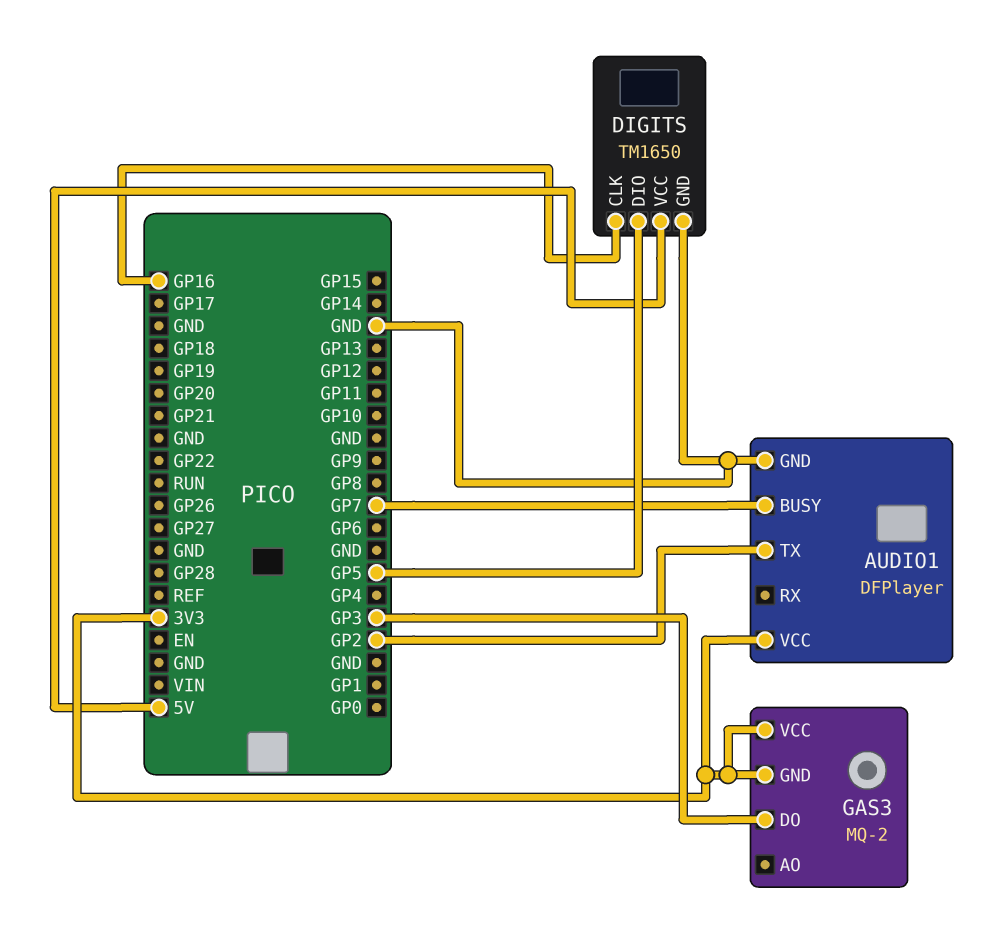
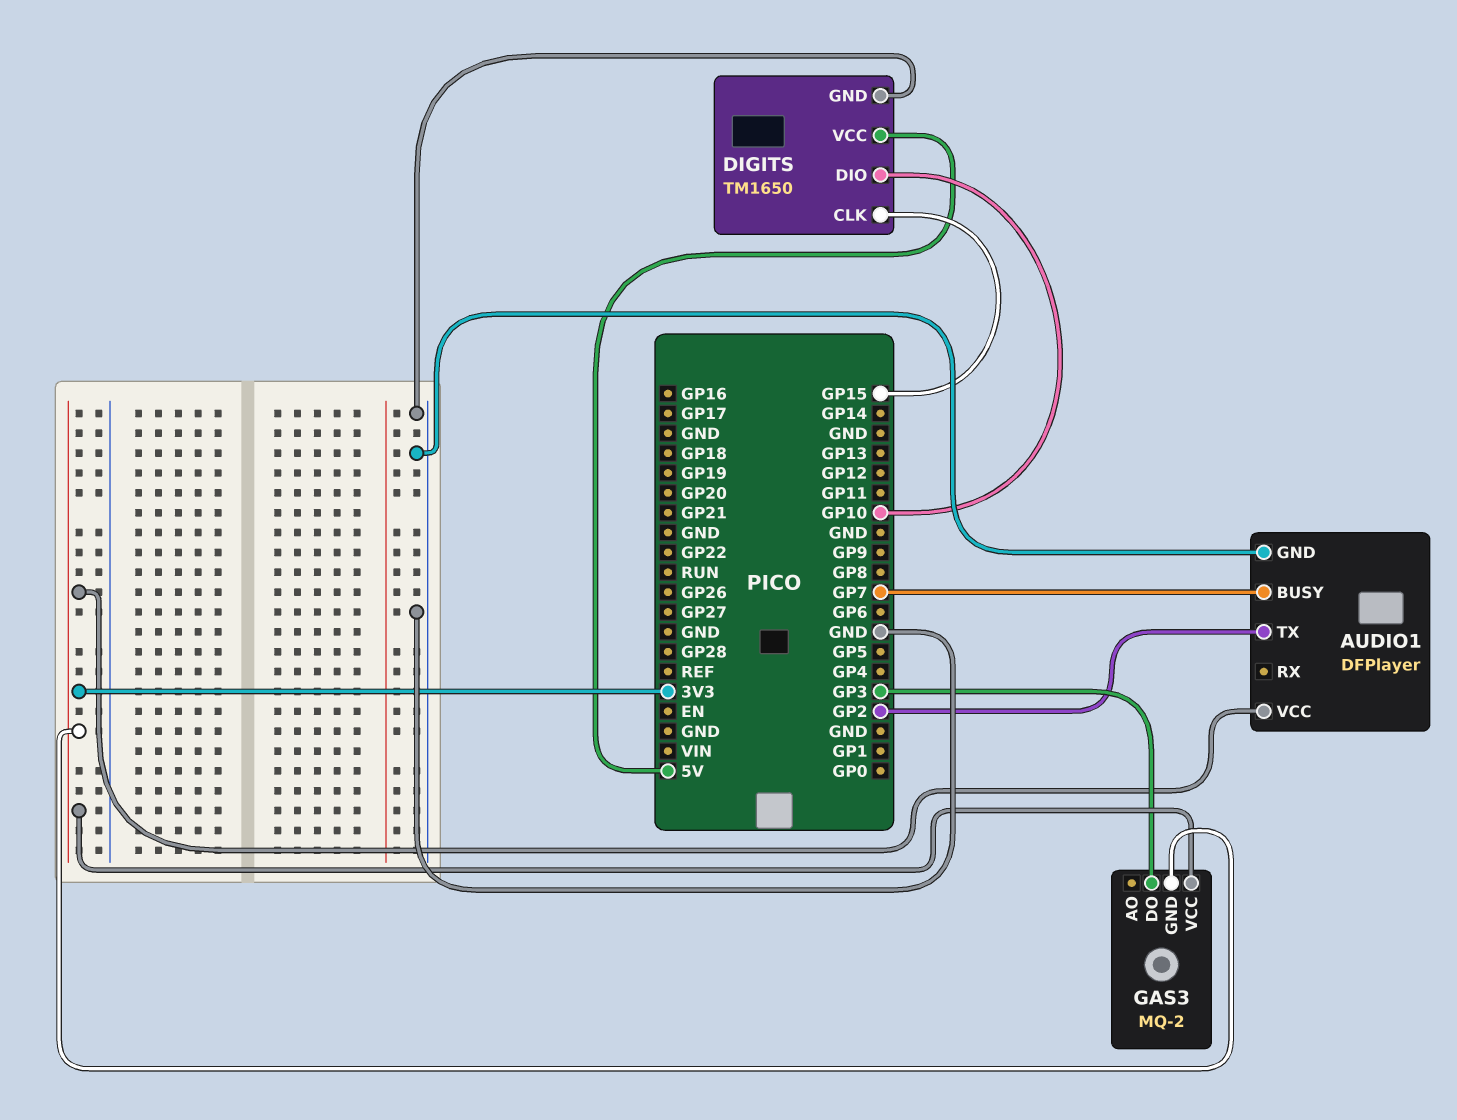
DIGITS pin CLK: GP16 -> GP15
DIGITS pin DIO: GP5 -> GP10

